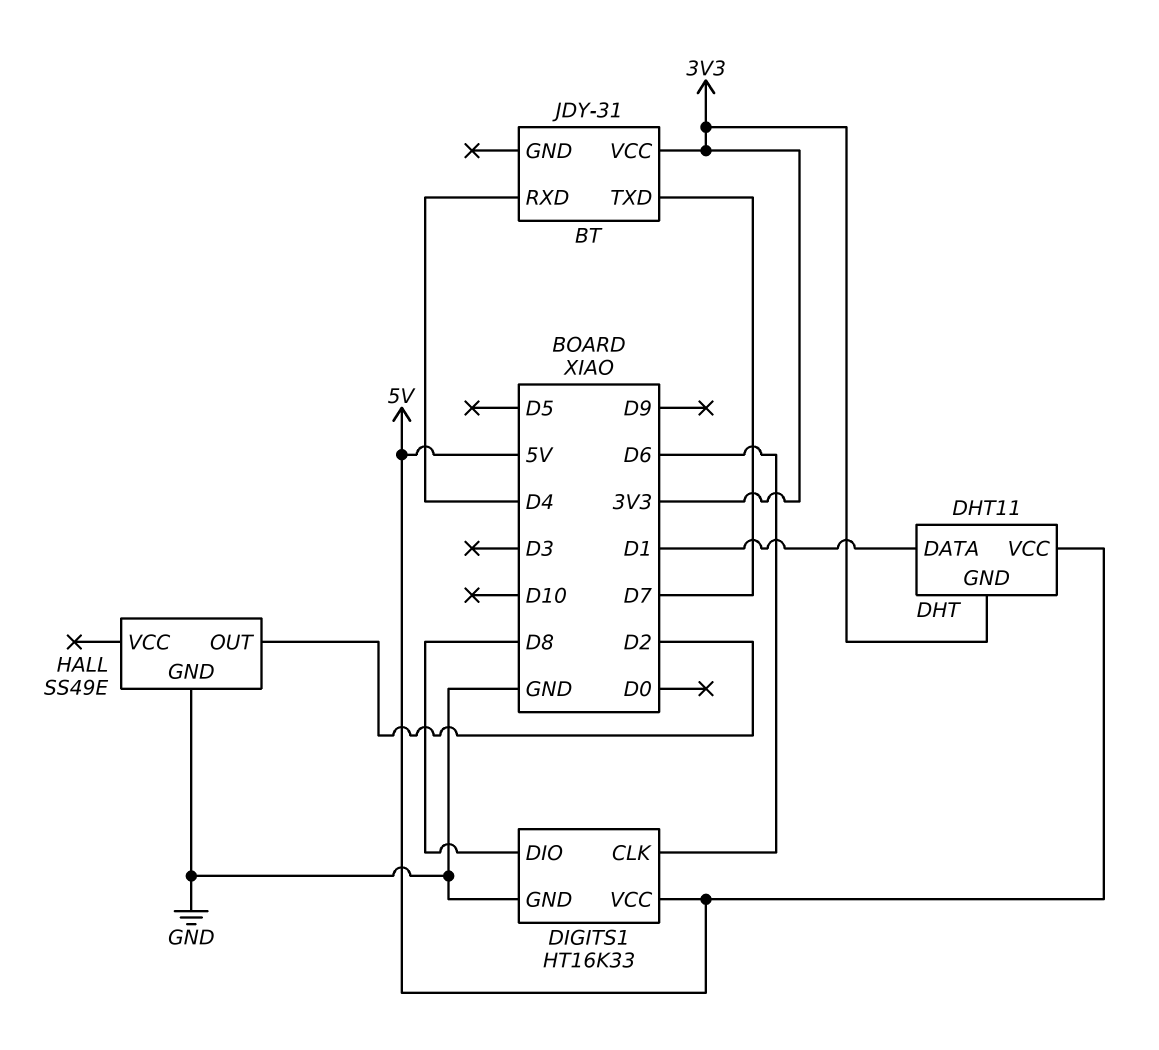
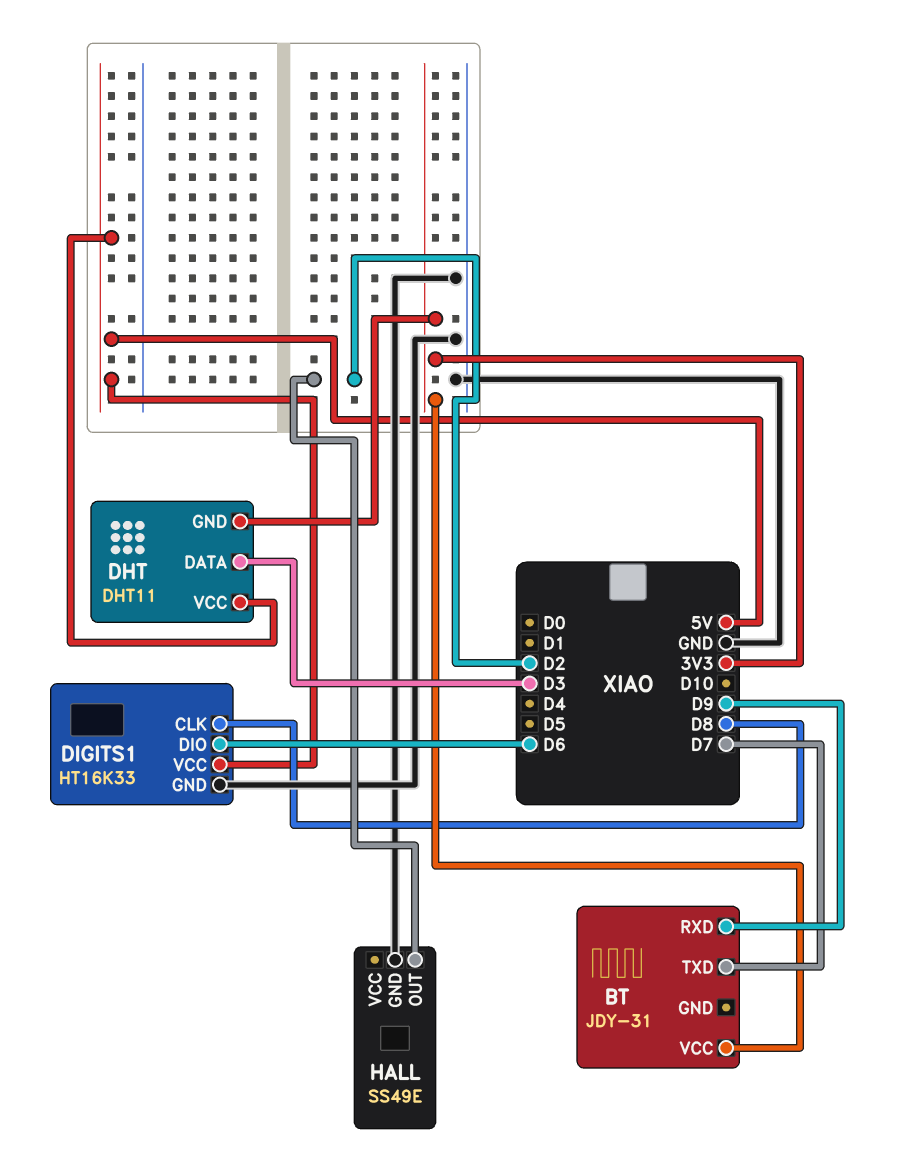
BT pin RXD: D4 -> D9
DHT pin DATA: D1 -> D3
DIGITS1 pin CLK: D6 -> D8
DIGITS1 pin DIO: D8 -> D6

